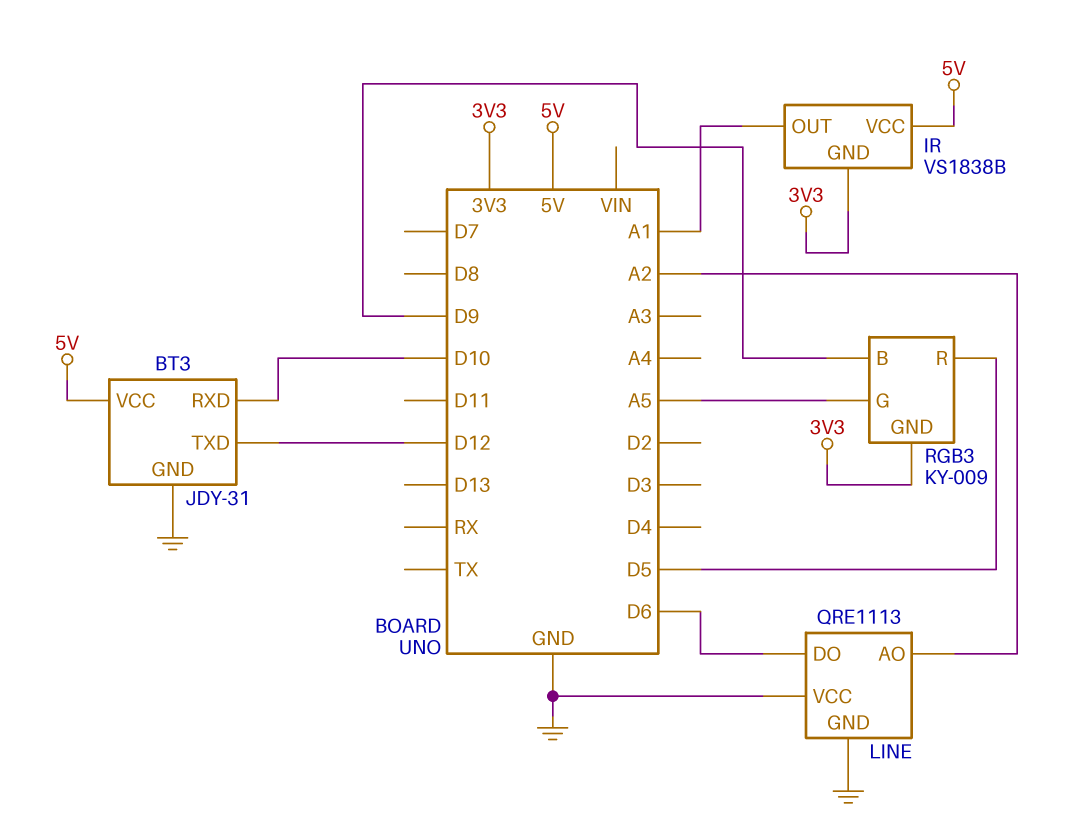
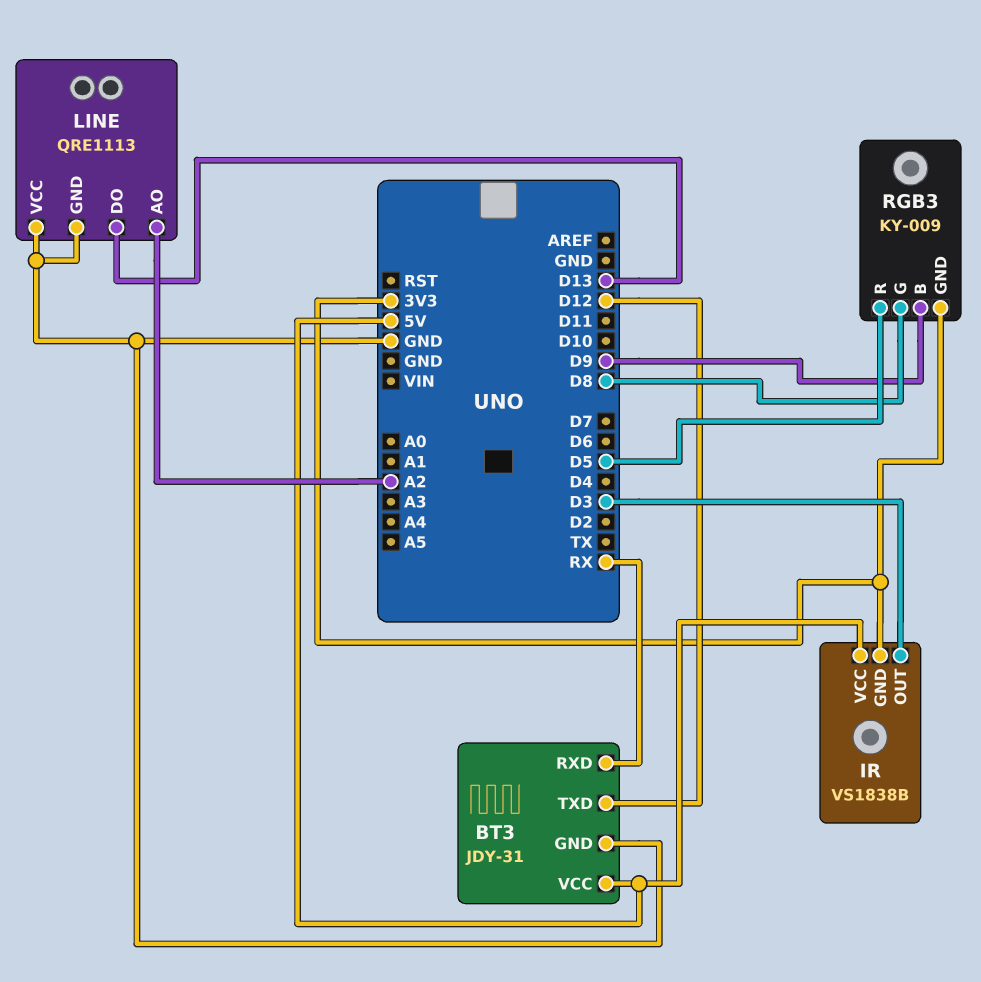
BT3 pin RXD: D10 -> RX
IR pin OUT: A1 -> D3
LINE pin DO: D6 -> D13
RGB3 pin G: A5 -> D8

